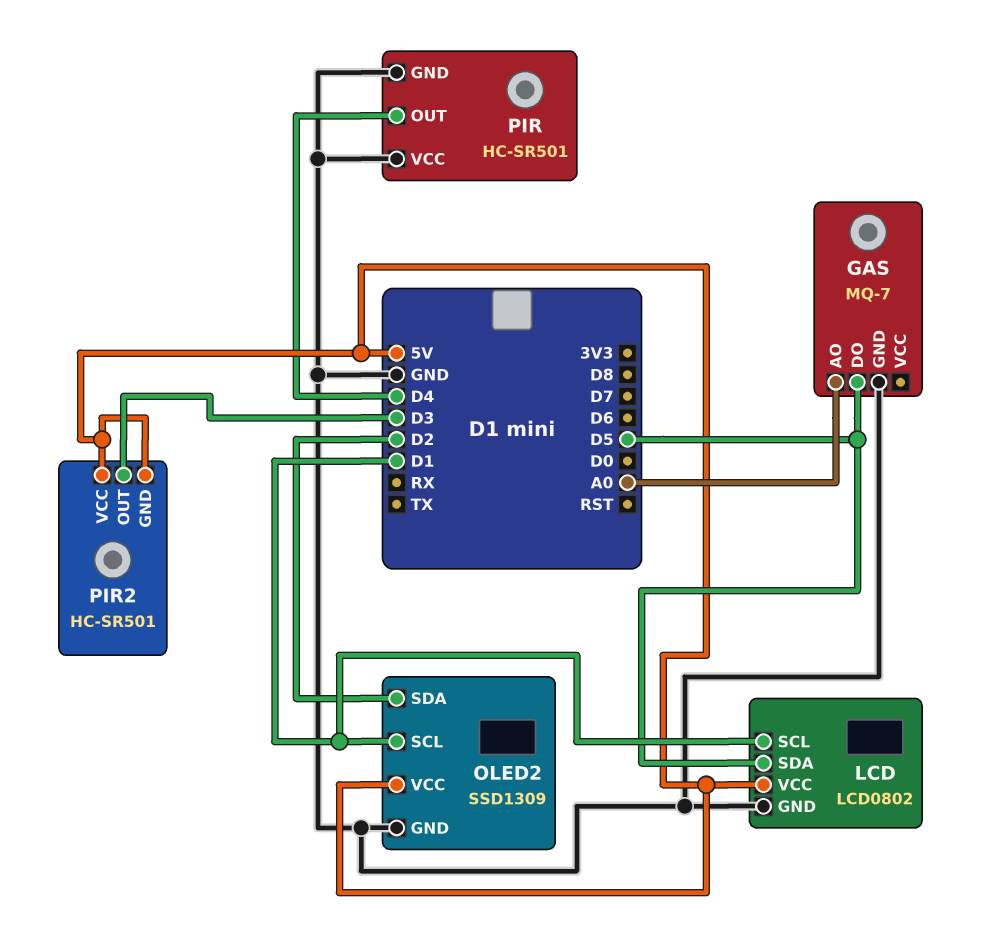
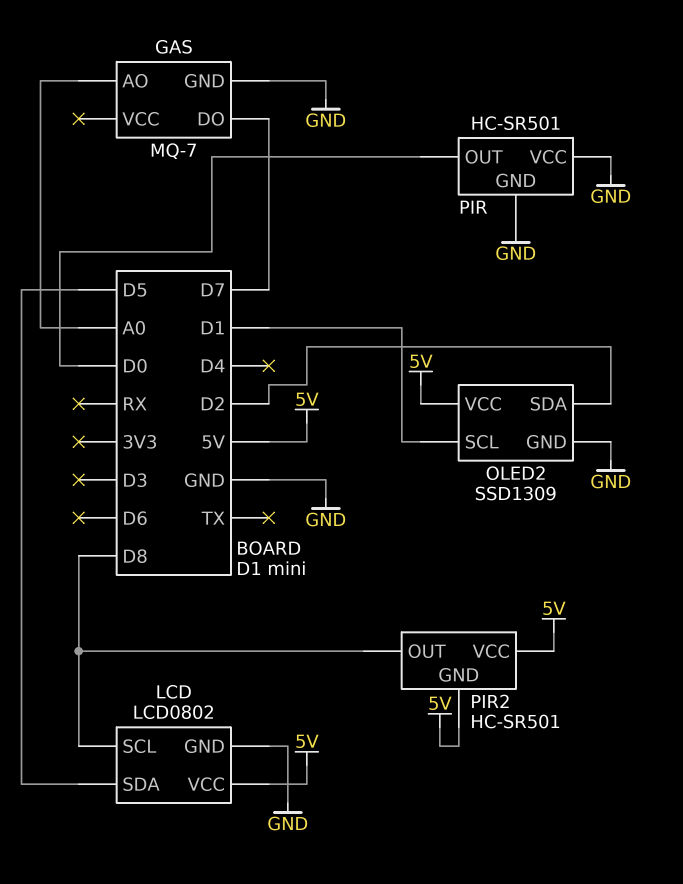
GAS pin DO: D5 -> D7
LCD pin SCL: D1 -> D8
PIR pin OUT: D4 -> D0
PIR2 pin OUT: D3 -> D8

